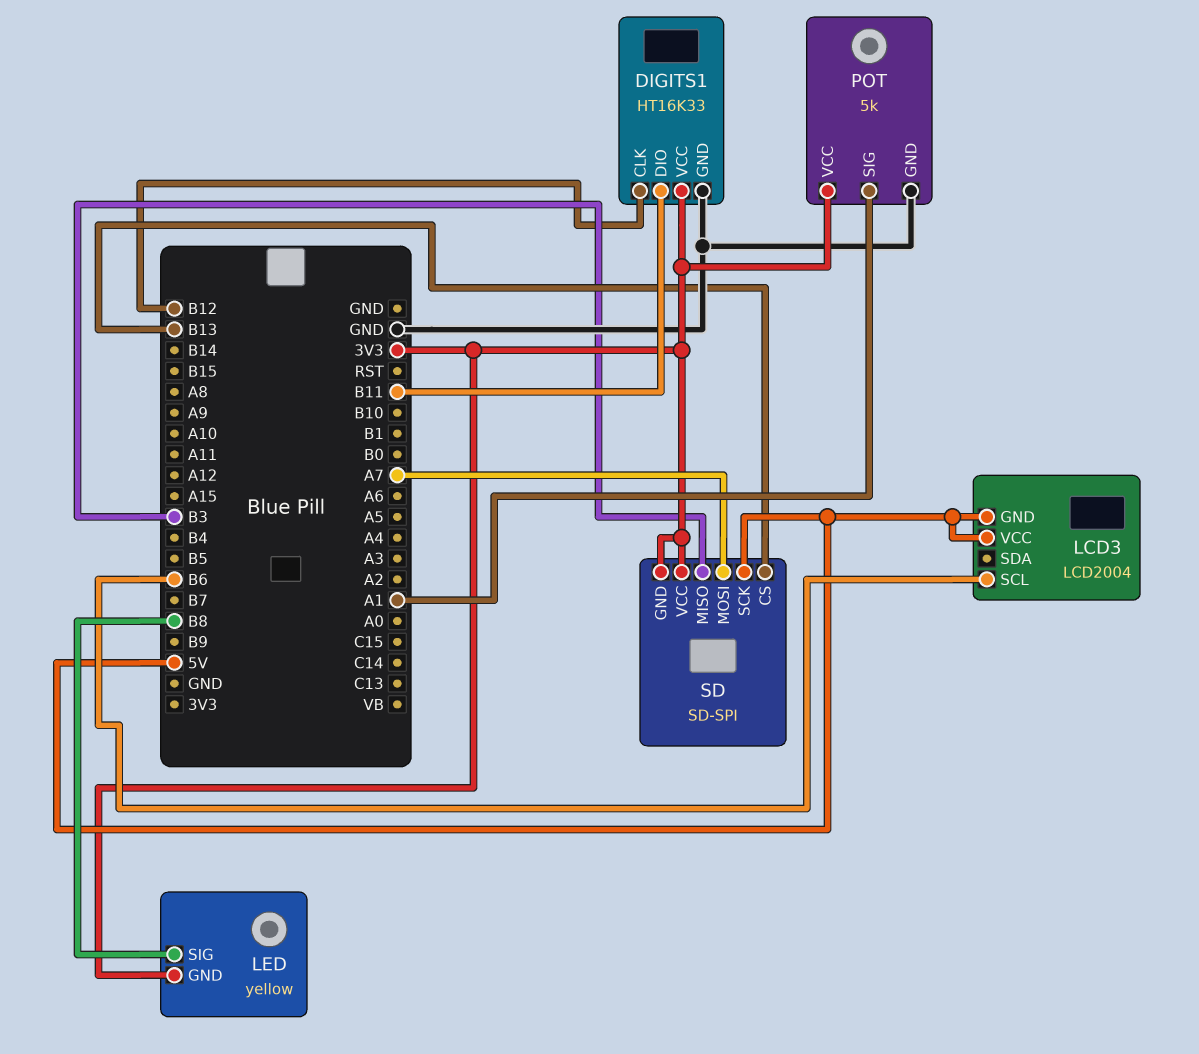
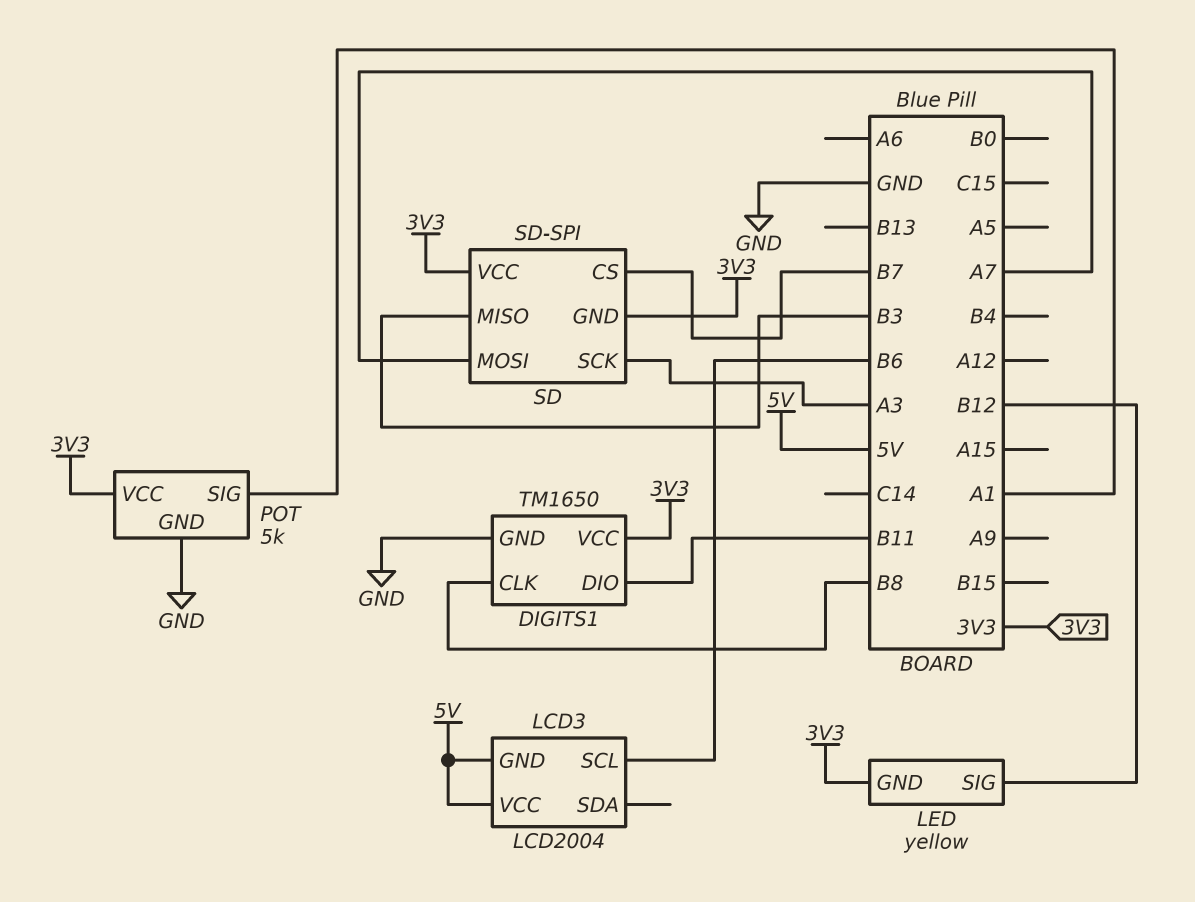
DIGITS1: HT16K33 -> TM1650
DIGITS1 pin CLK: B12 -> B8
LED pin SIG: B8 -> B12
SD pin CS: B13 -> B7
SD pin SCK: 5V -> A3

